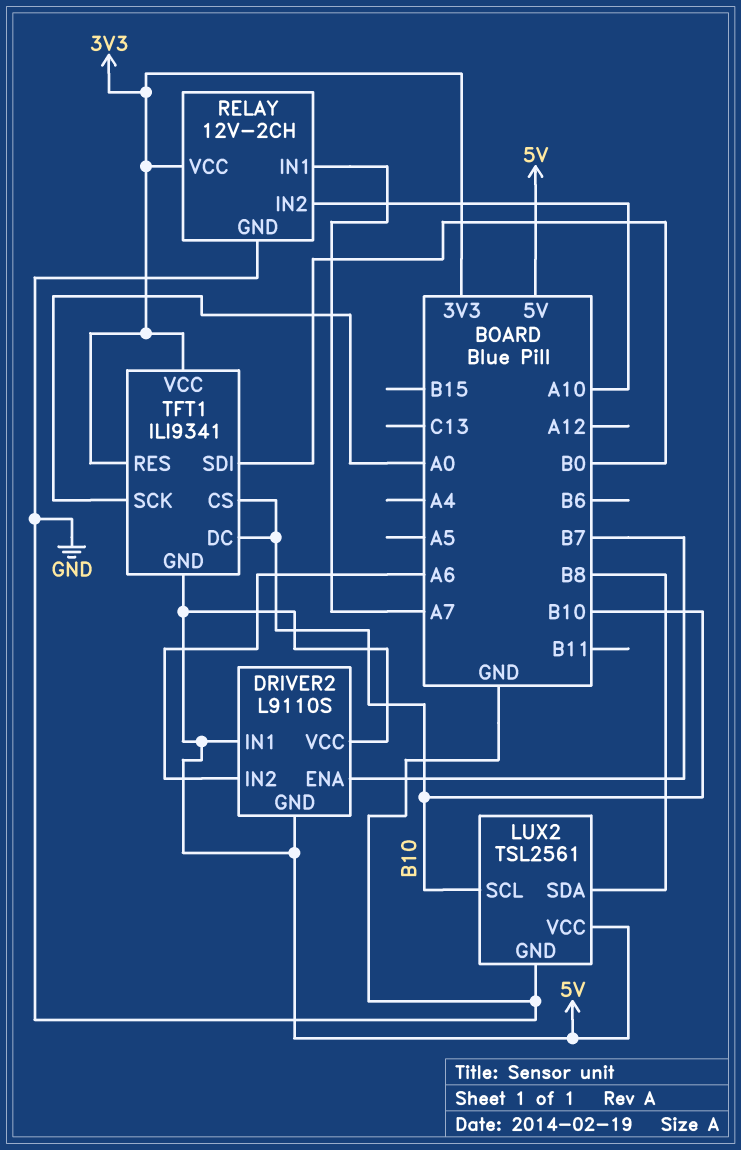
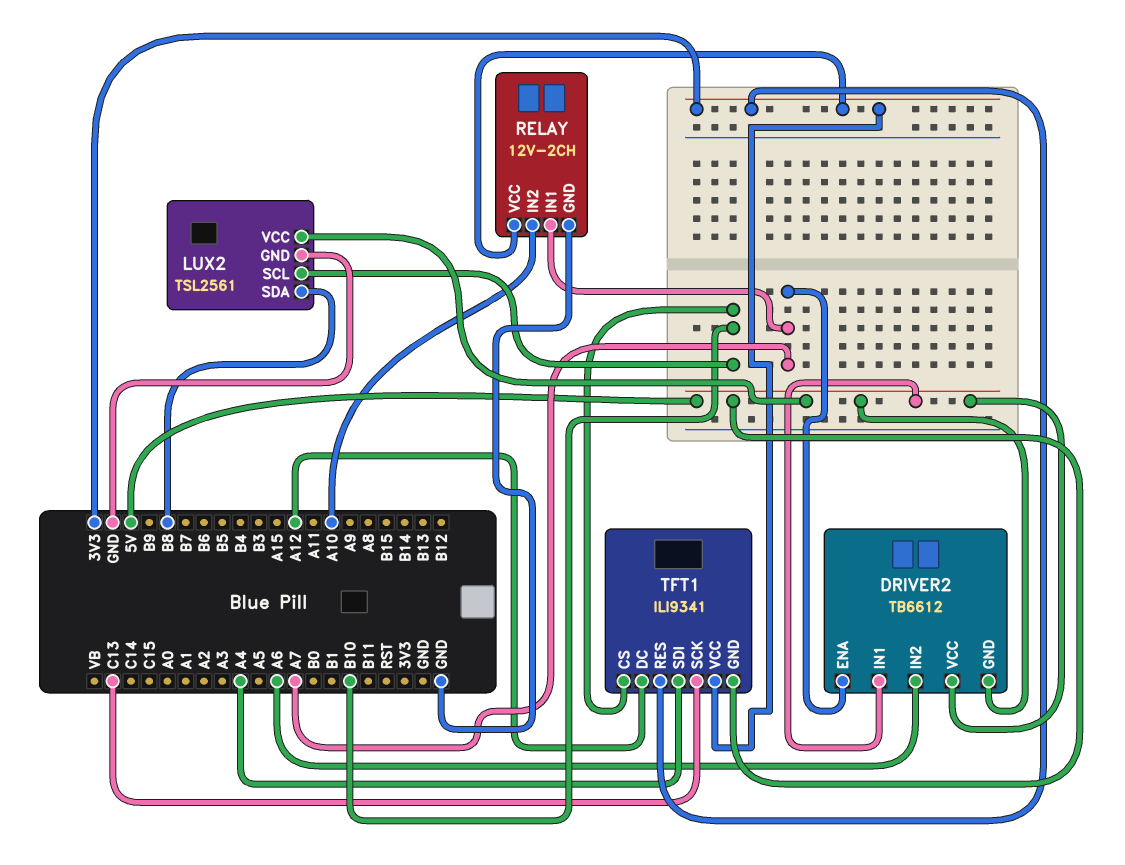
DRIVER2: L9110S -> TB6612
DRIVER2 pin ENA: B7 -> A7
TFT1 pin DC: B10 -> A12
TFT1 pin SCK: A0 -> C13
TFT1 pin SDI: B0 -> A4

